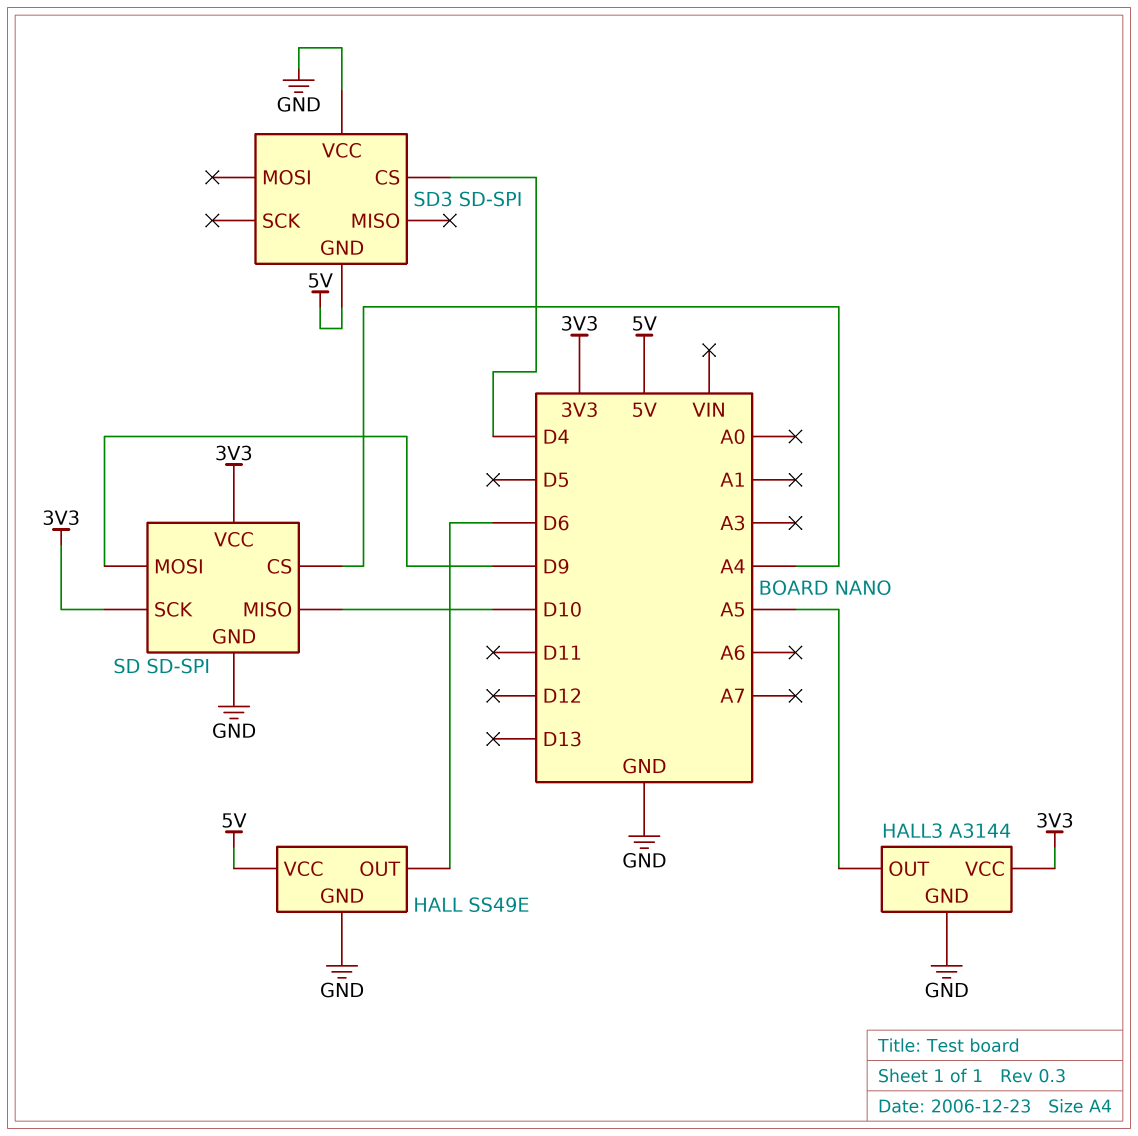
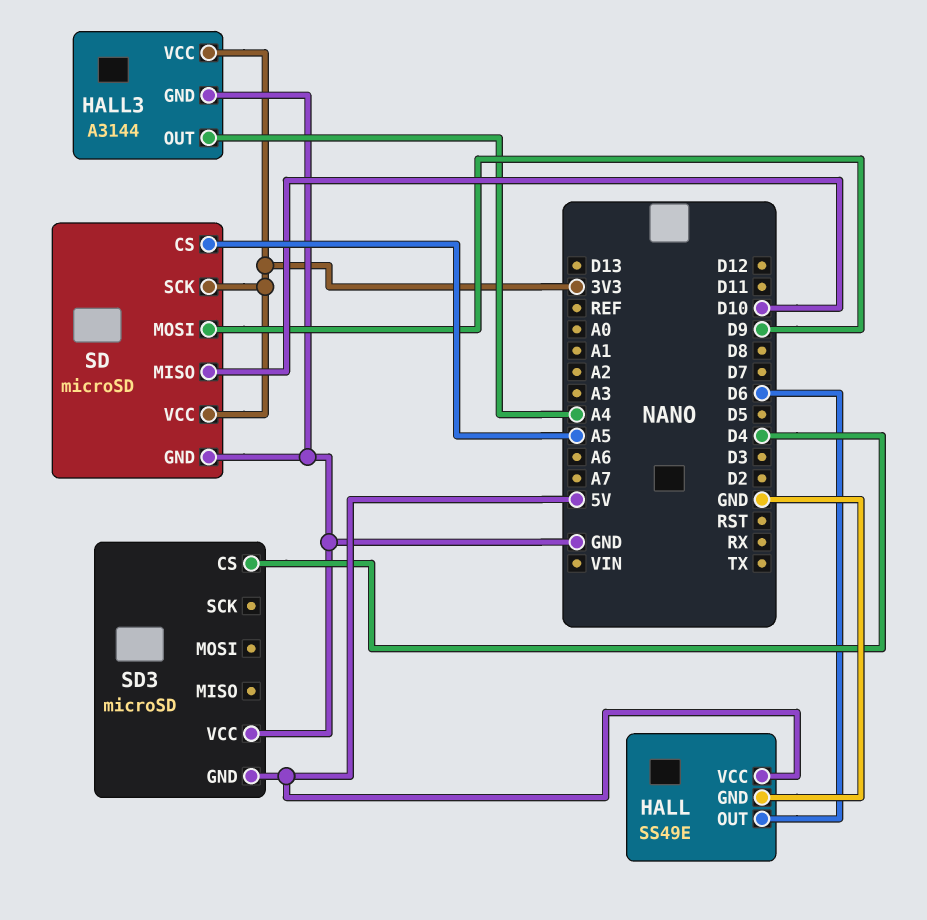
HALL3 pin OUT: A5 -> A4
SD: SD-SPI -> microSD
SD pin CS: A4 -> A5
SD3: SD-SPI -> microSD

